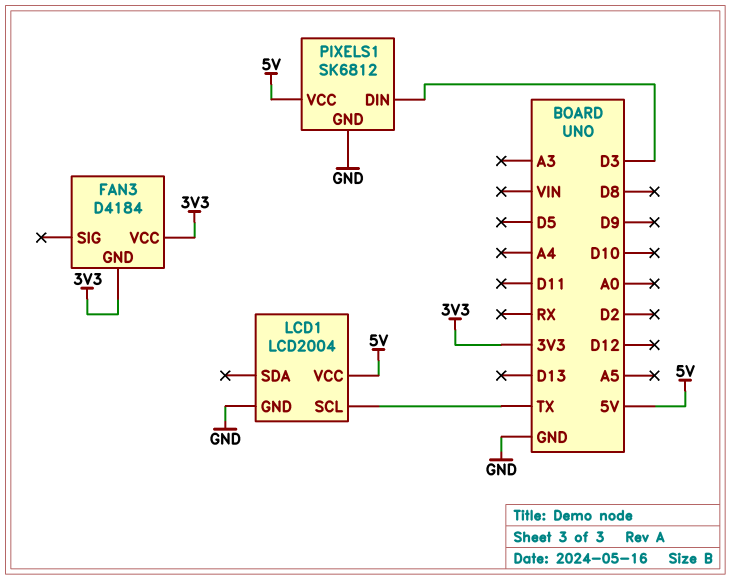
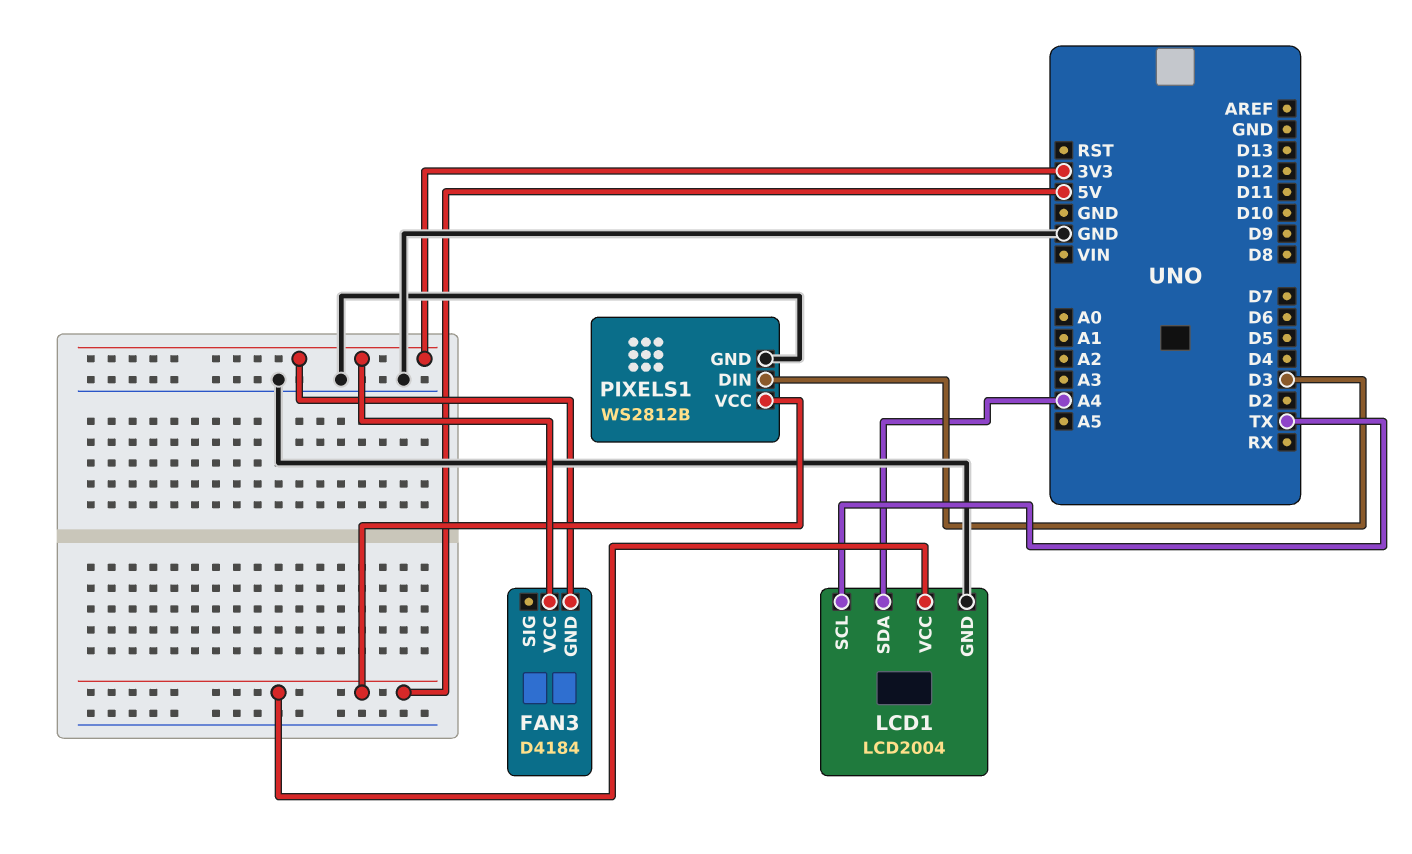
LCD1 pin SDA: none -> A4
PIXELS1: SK6812 -> WS2812B

